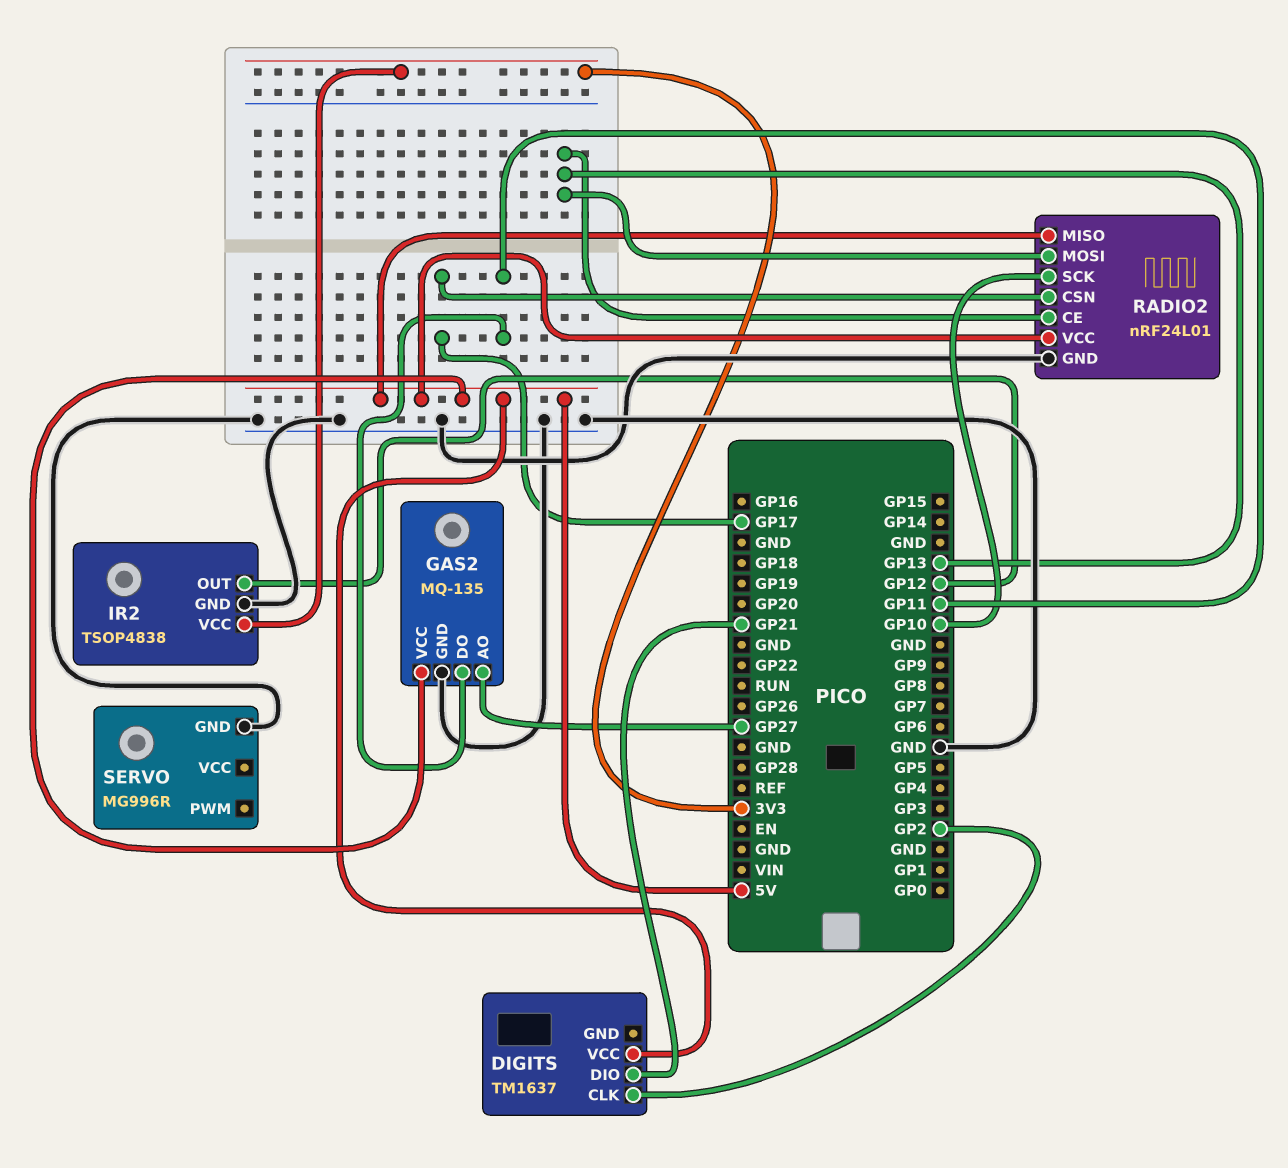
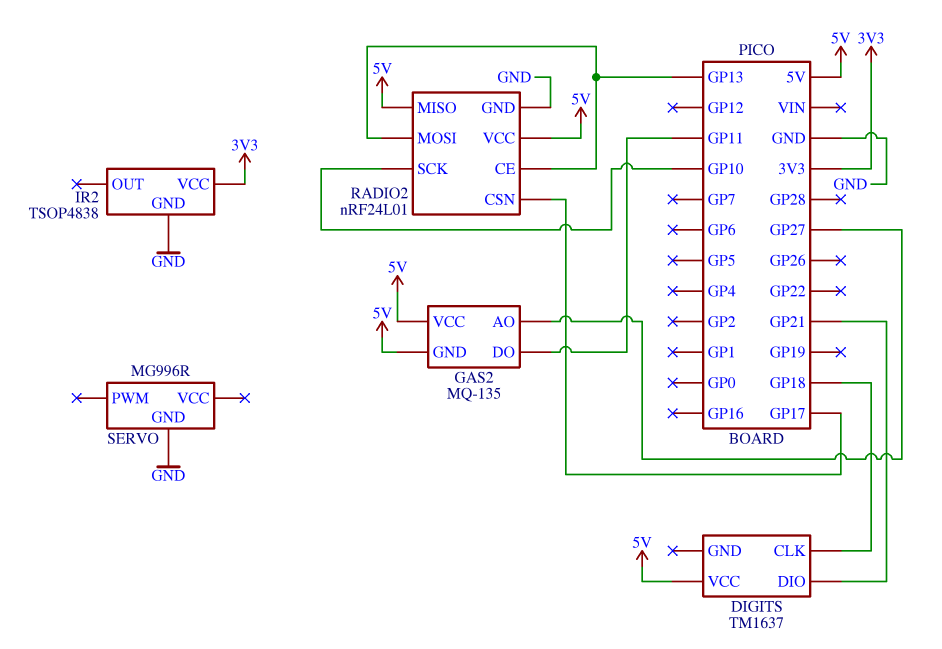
DIGITS pin CLK: GP2 -> GP18
GAS2 pin GND: GND -> 5V
IR2 pin OUT: GP12 -> none

